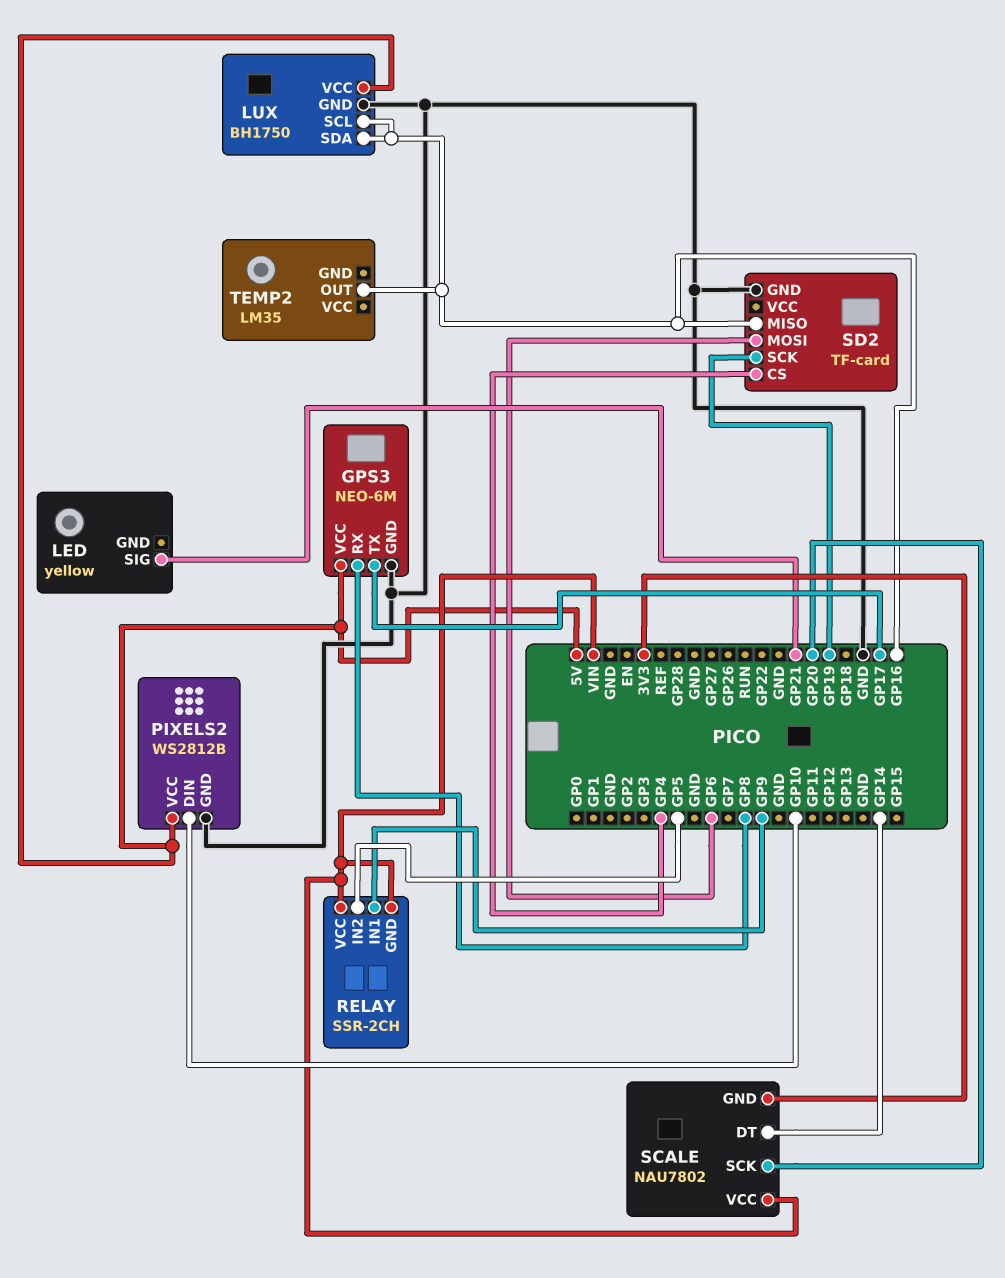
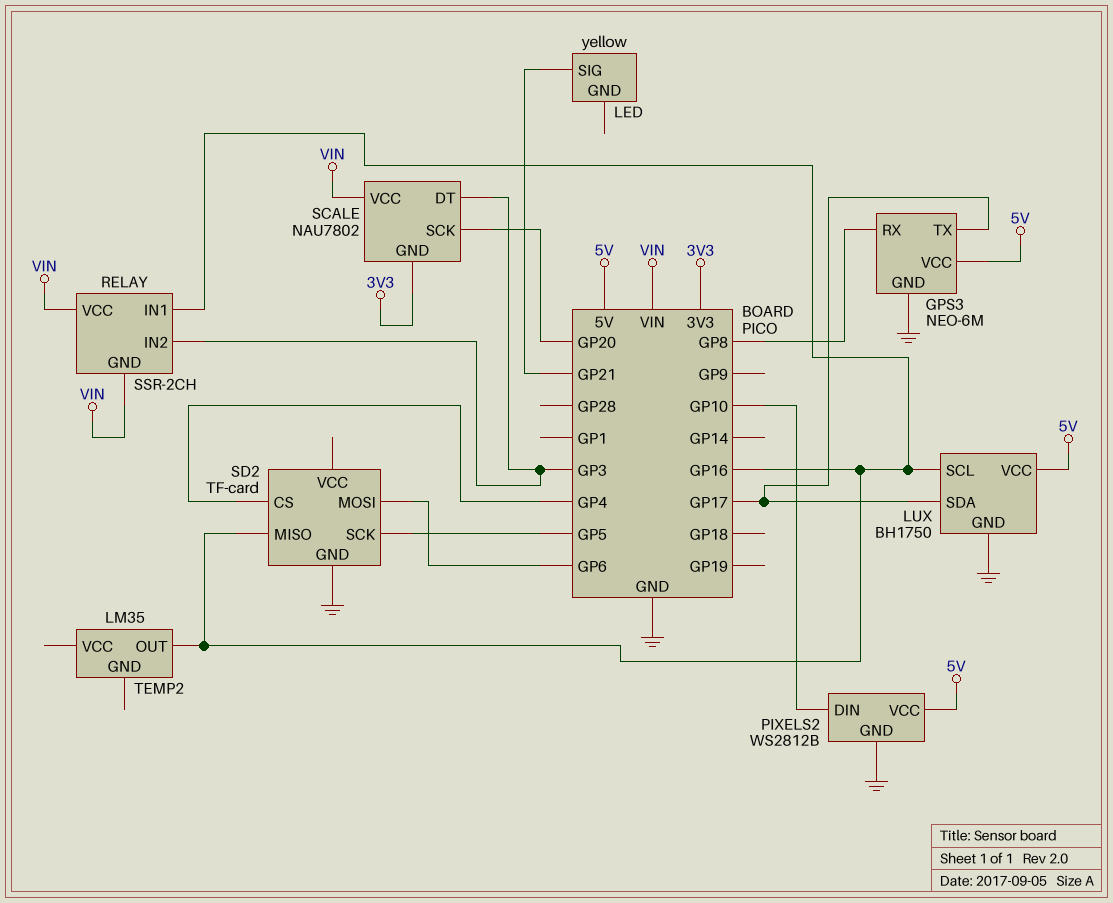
LUX pin SDA: GP16 -> GP17
RELAY pin IN1: GP9 -> GP16
RELAY pin IN2: GP5 -> GP3
SCALE pin DT: GP14 -> GP3
SD2 pin SCK: GP19 -> GP5

